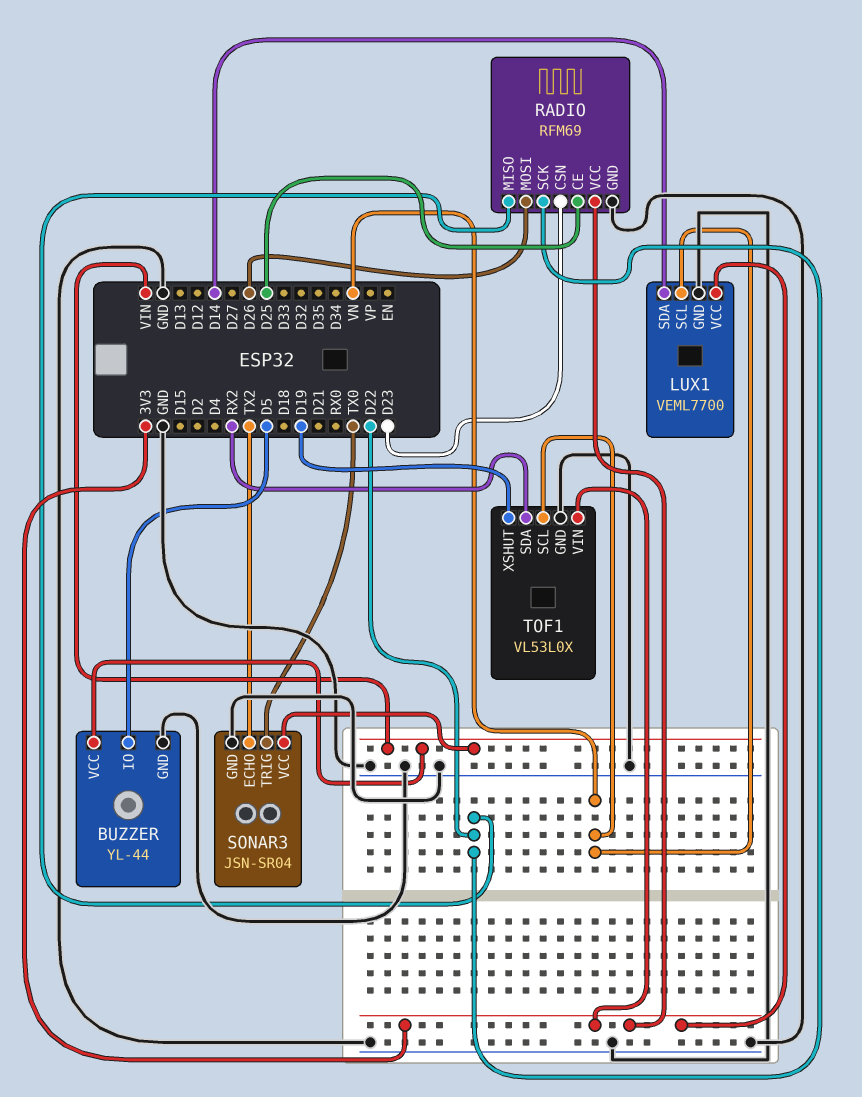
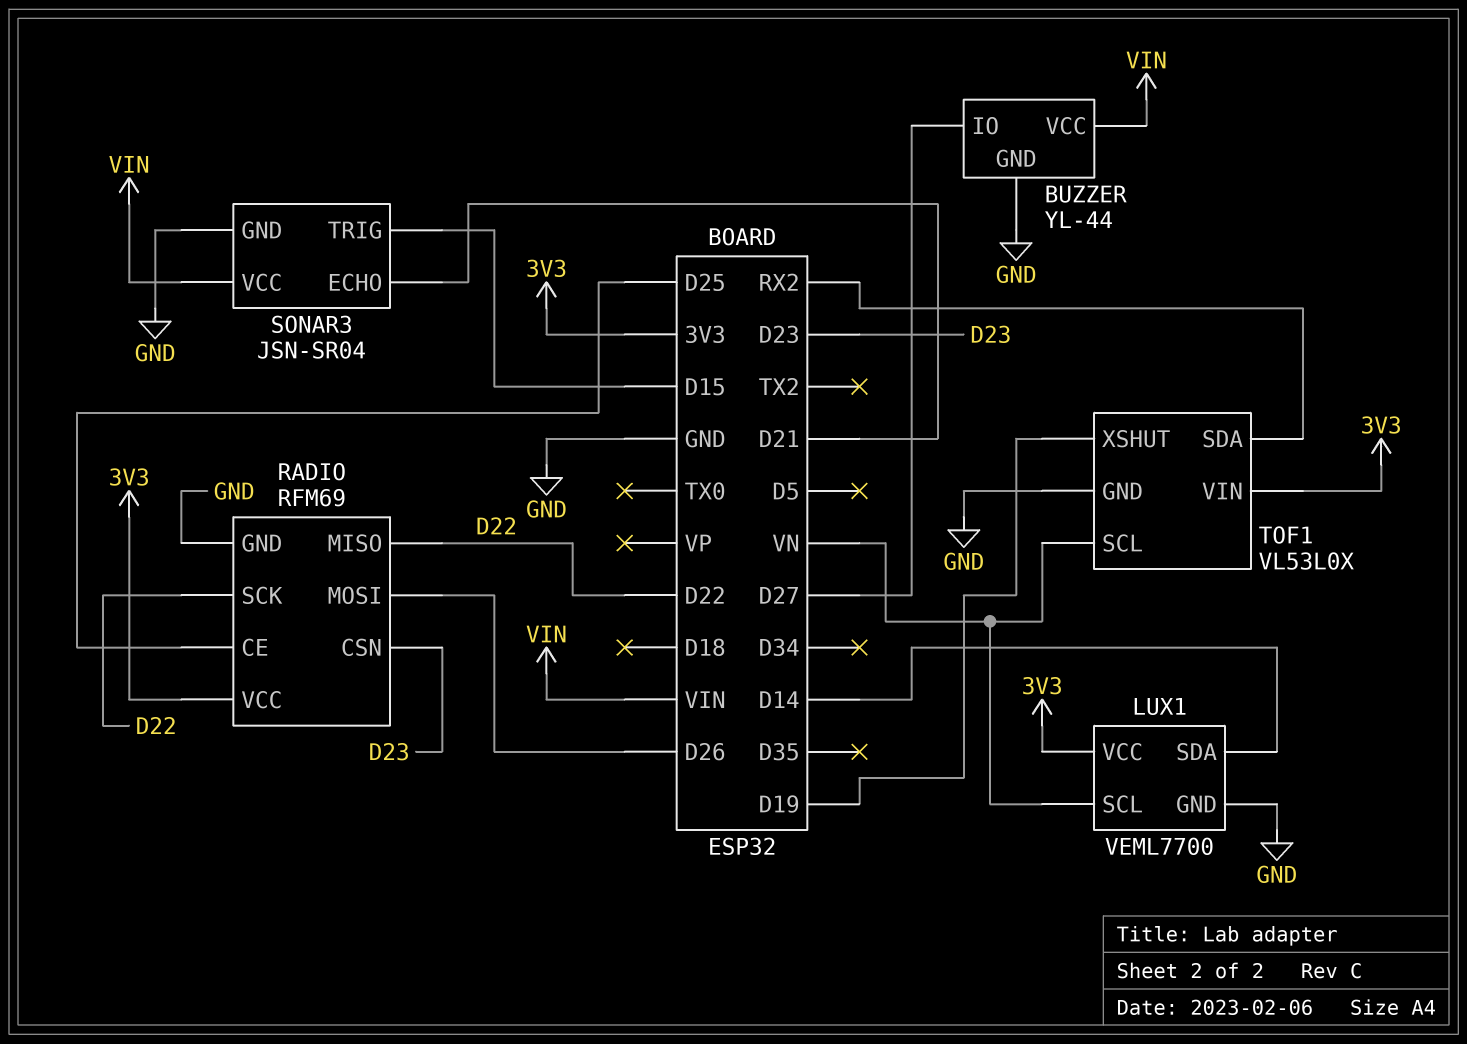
BUZZER pin IO: D5 -> D27
SONAR3 pin ECHO: TX2 -> D21
SONAR3 pin TRIG: TX0 -> D15

